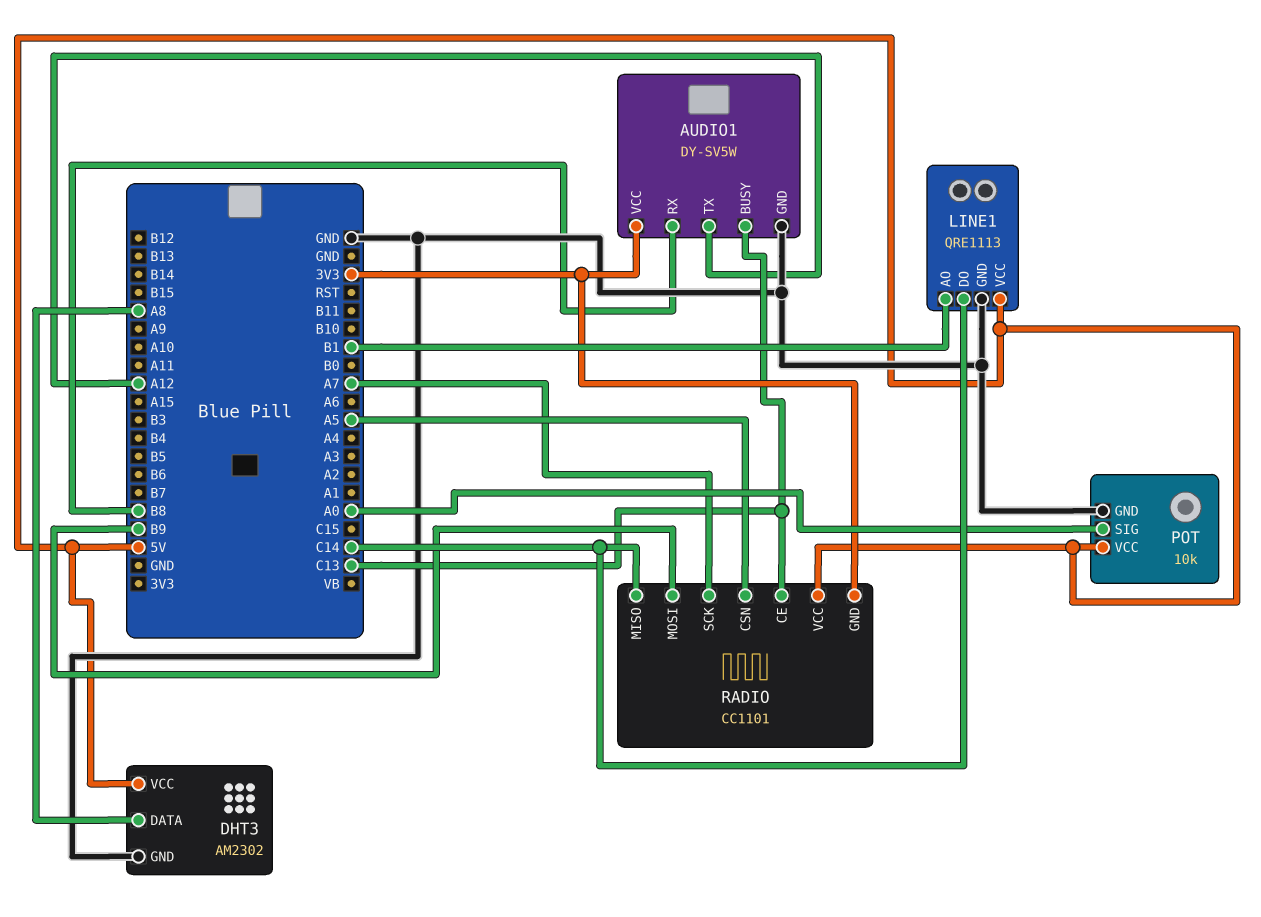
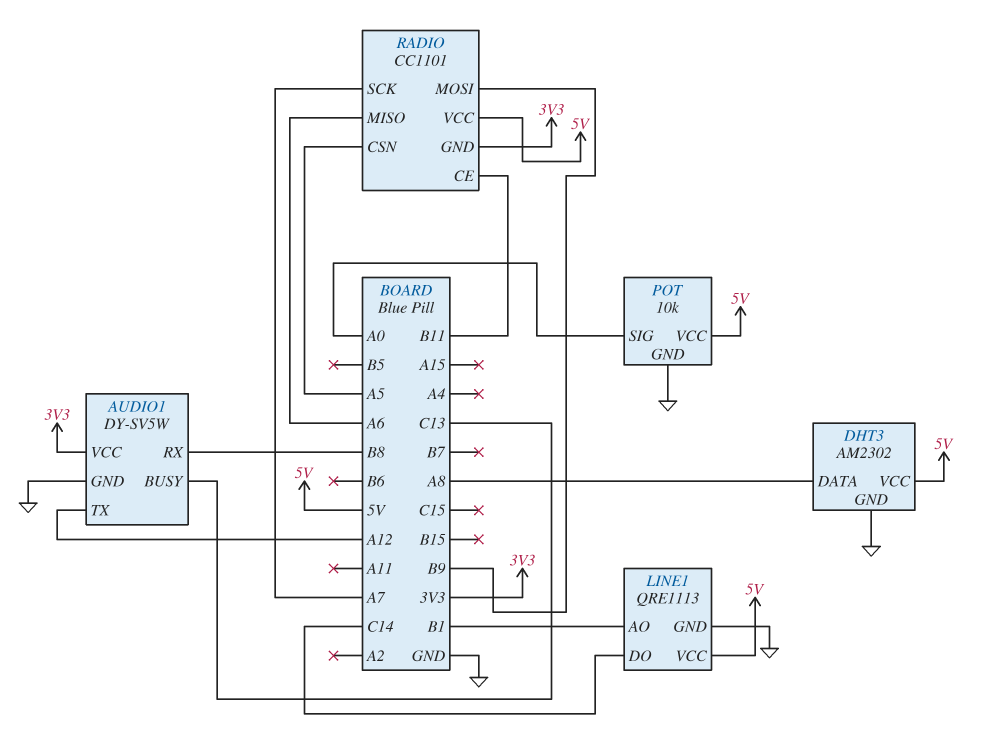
RADIO pin CE: C13 -> B11
RADIO pin MISO: C14 -> A6

